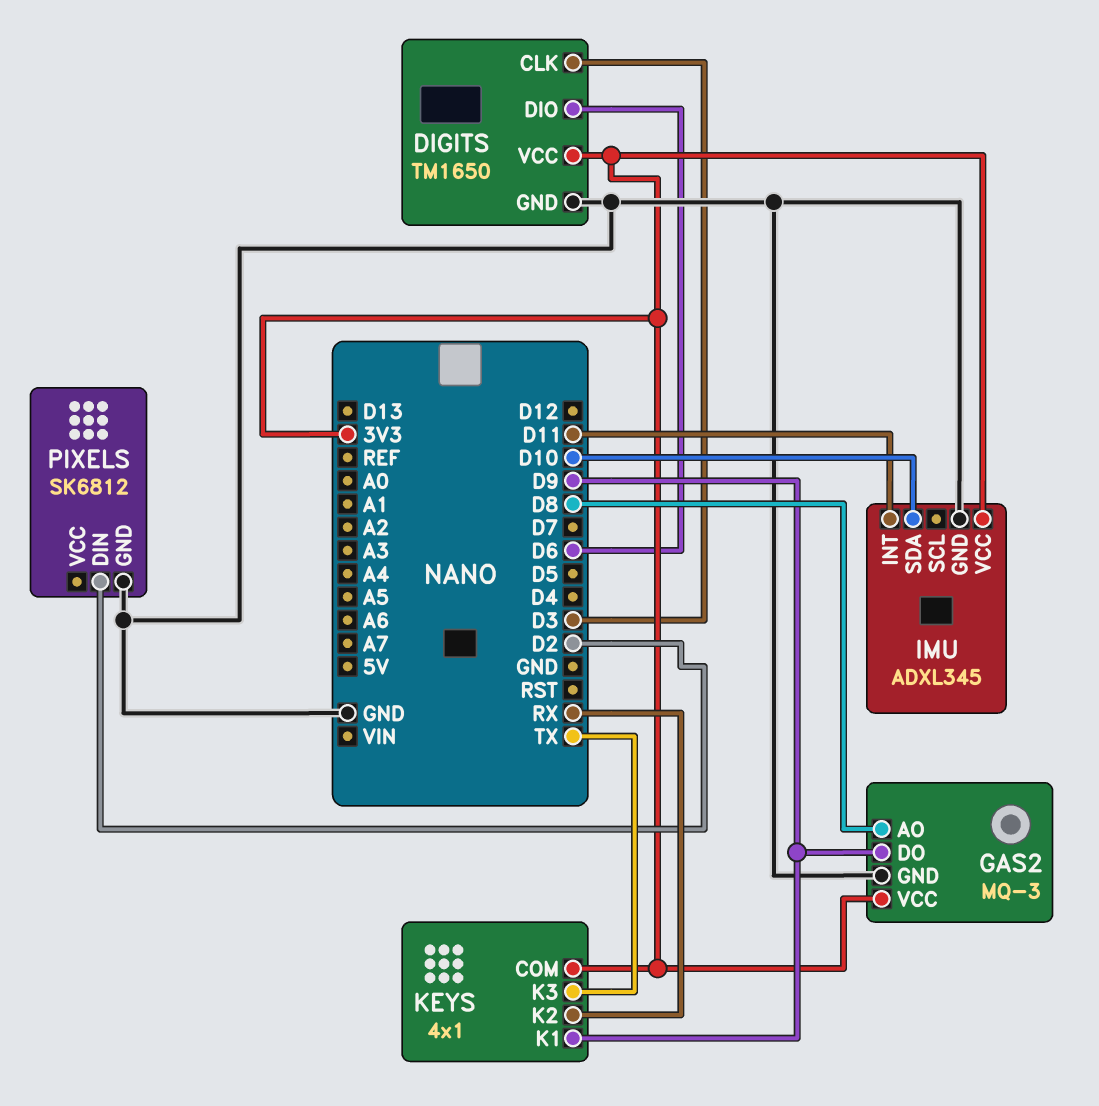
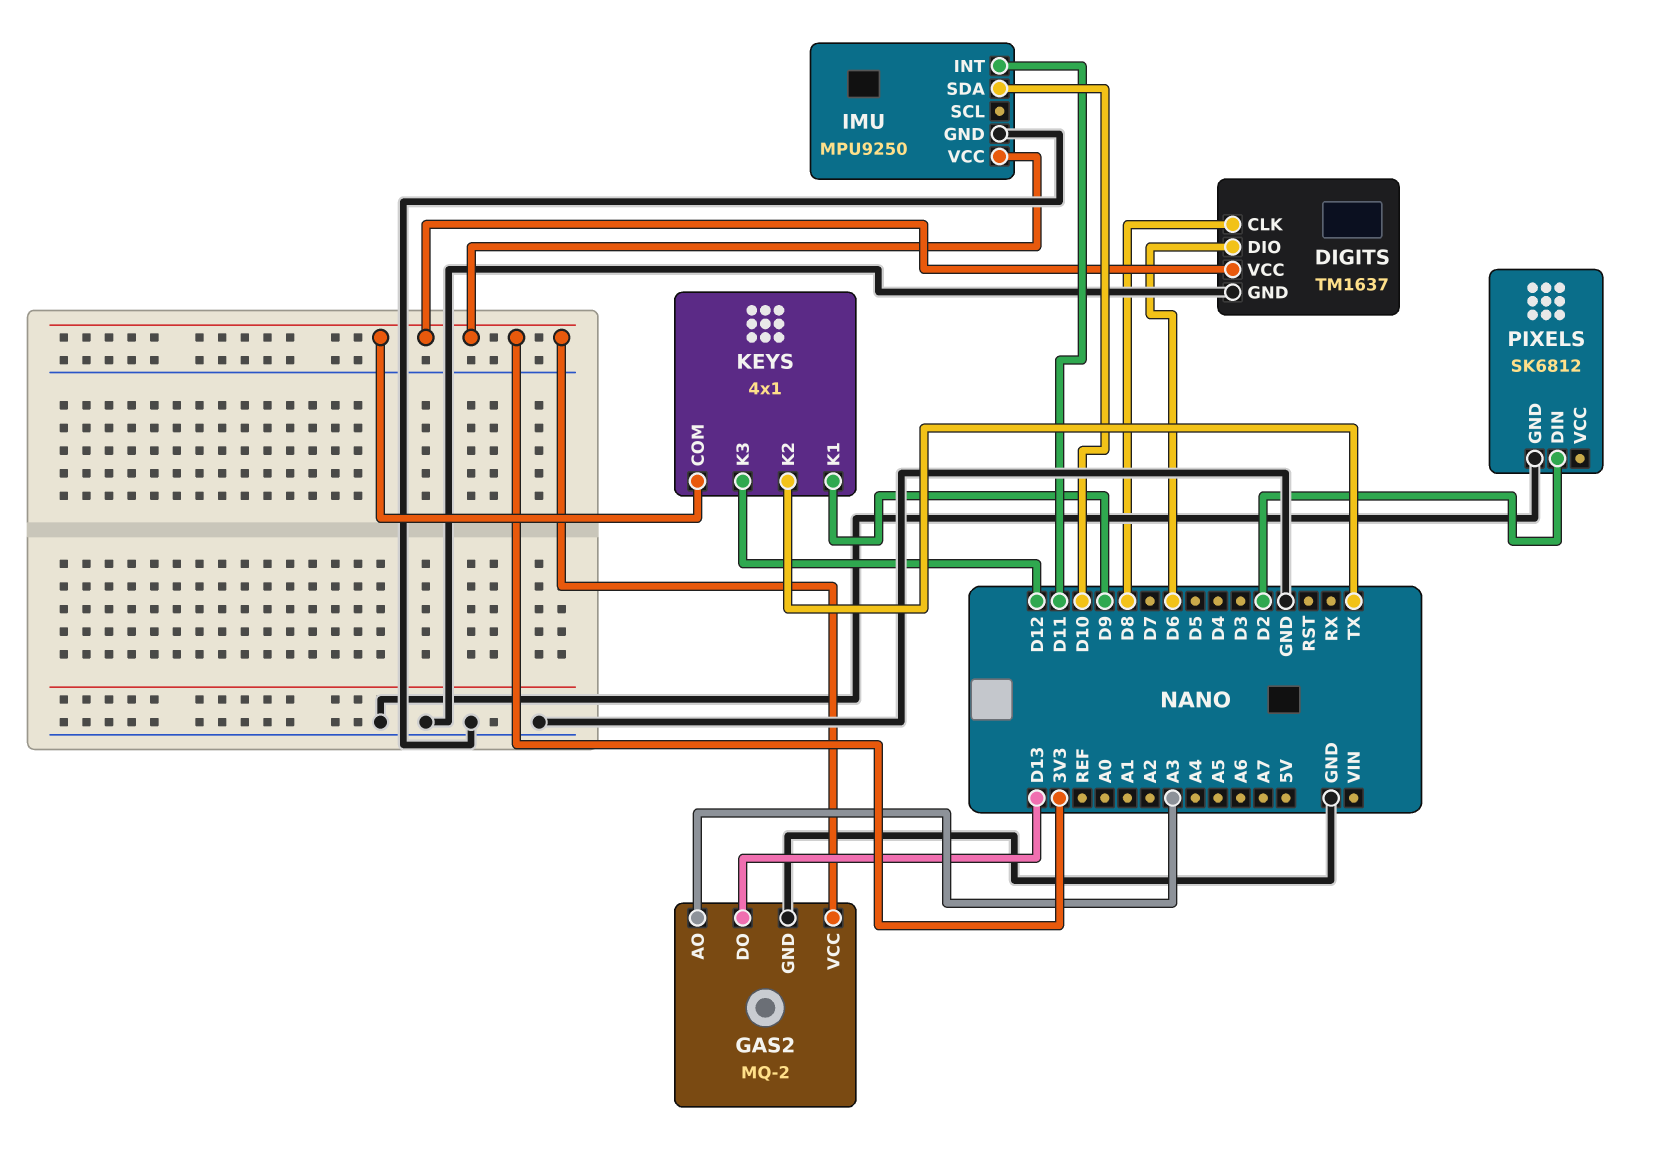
DIGITS: TM1650 -> TM1637
DIGITS pin CLK: D3 -> D8
GAS2: MQ-3 -> MQ-2
GAS2 pin AO: D8 -> A3
GAS2 pin DO: D9 -> D13
IMU: ADXL345 -> MPU9250
KEYS pin K2: RX -> TX
KEYS pin K3: TX -> D12

